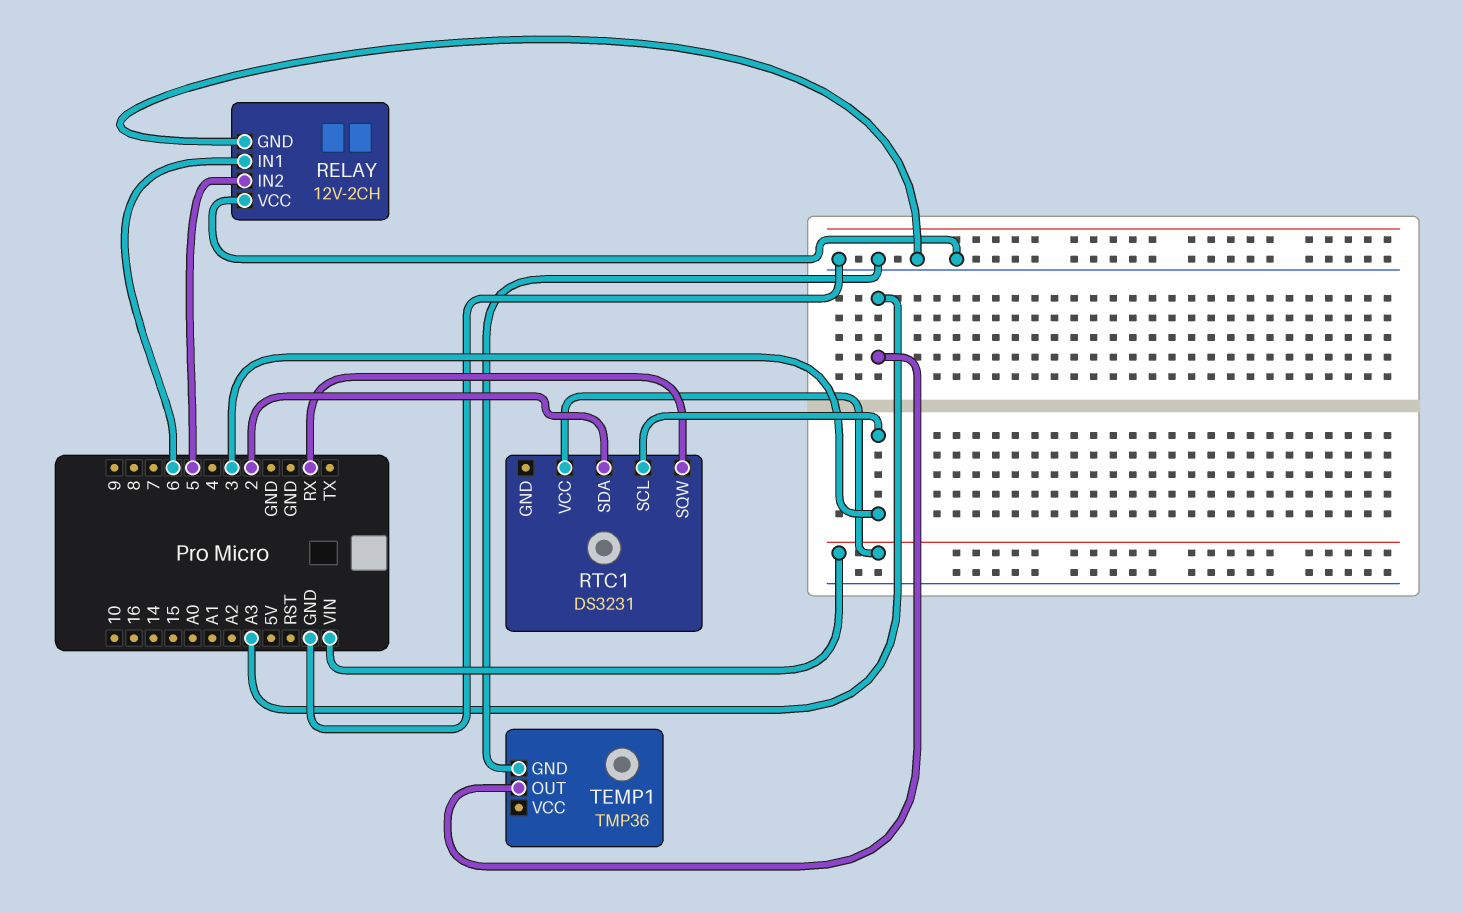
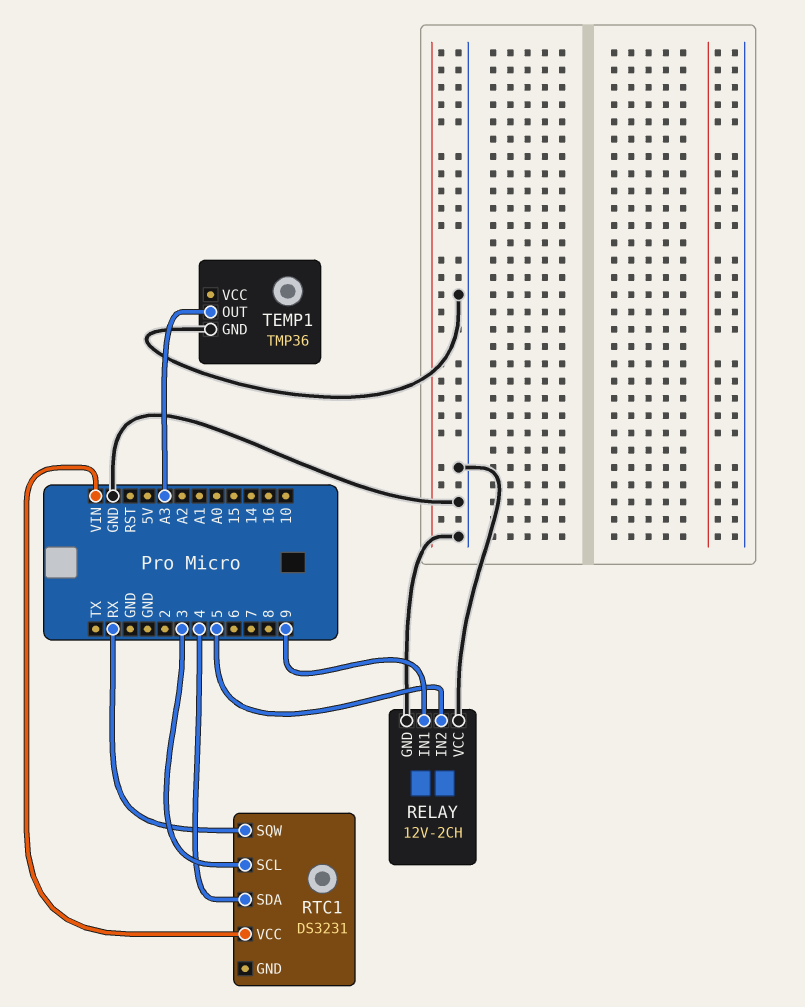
RELAY pin IN1: 6 -> 9
RTC1 pin SDA: 2 -> 4

